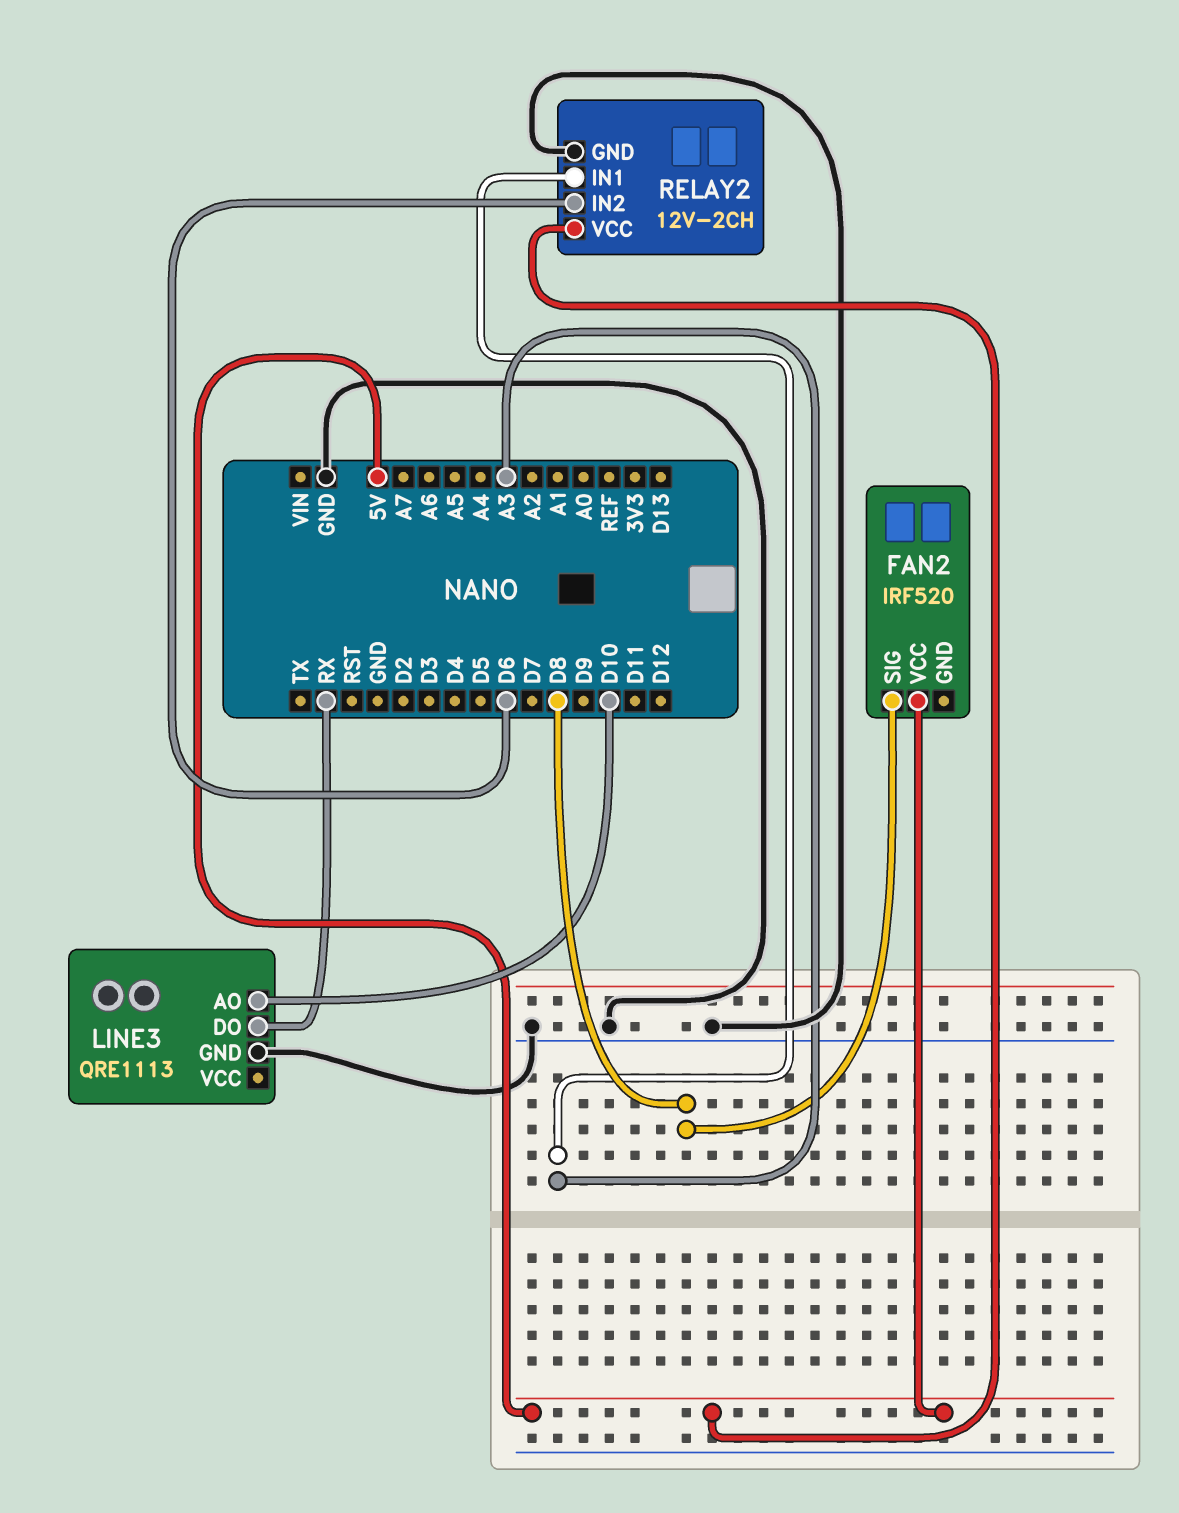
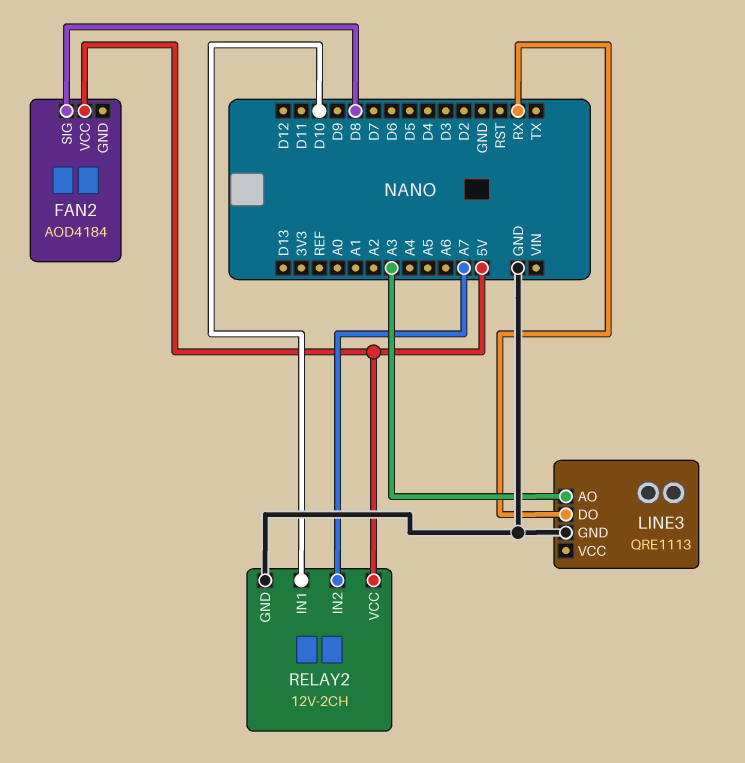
FAN2: IRF520 -> AOD4184
LINE3 pin AO: D10 -> A3
RELAY2 pin IN1: A3 -> D10
RELAY2 pin IN2: D6 -> A7

